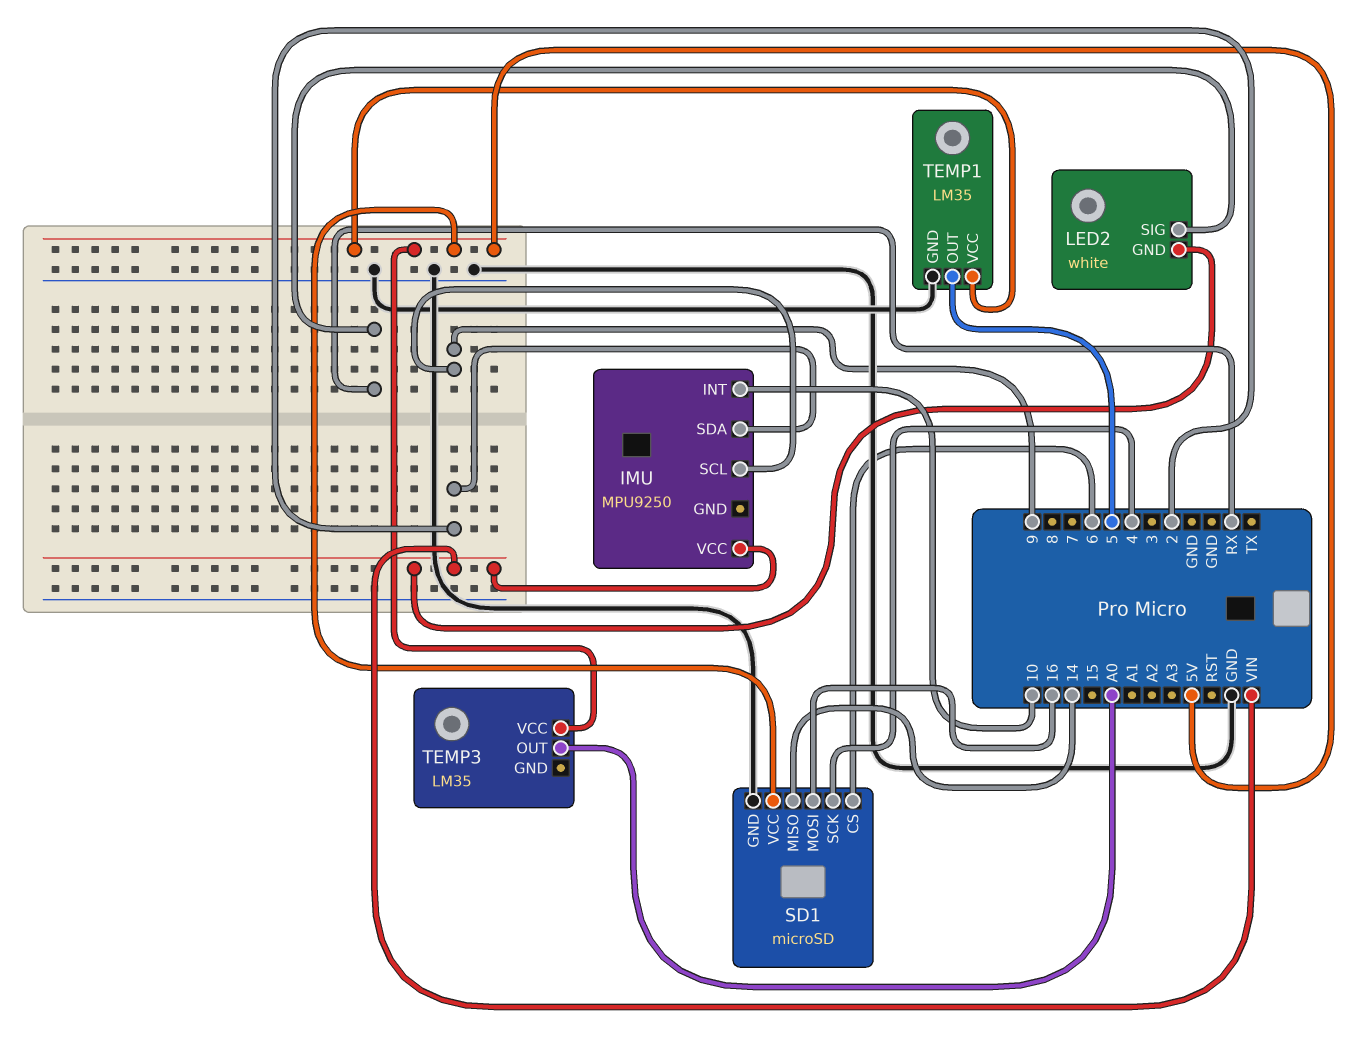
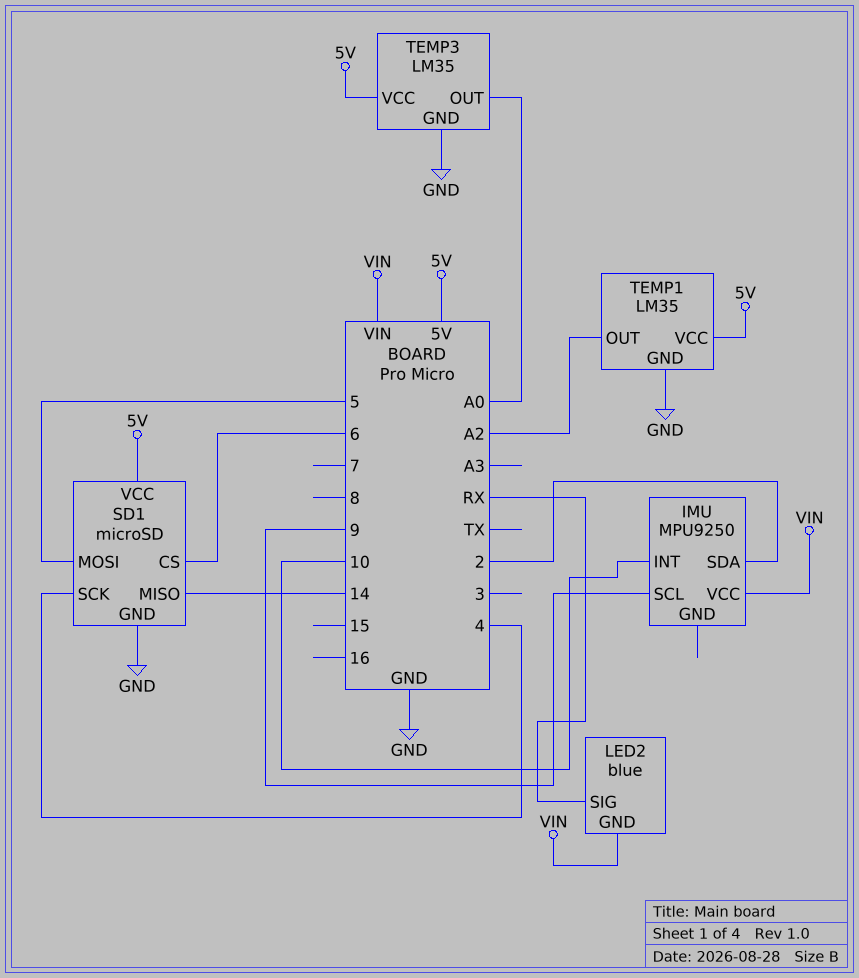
LED2: white -> blue
SD1 pin MOSI: 16 -> 5
TEMP1 pin OUT: 5 -> A2
TEMP3 pin GND: none -> GND

